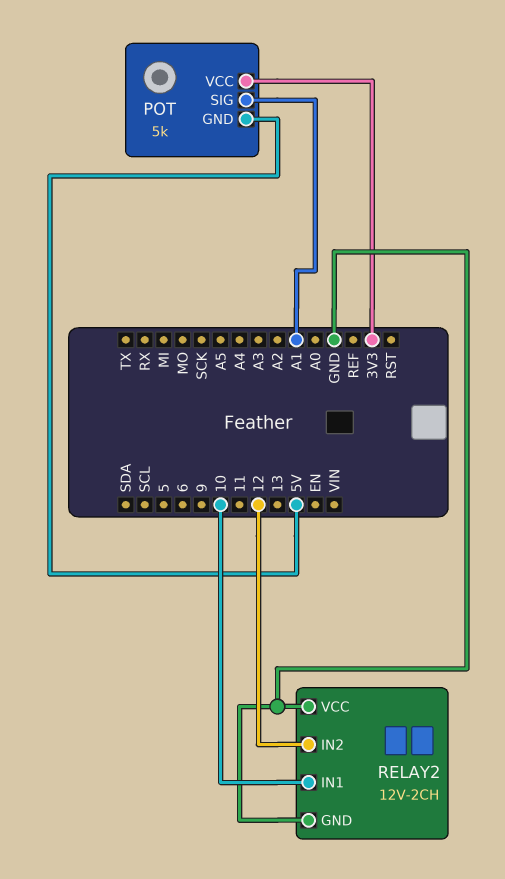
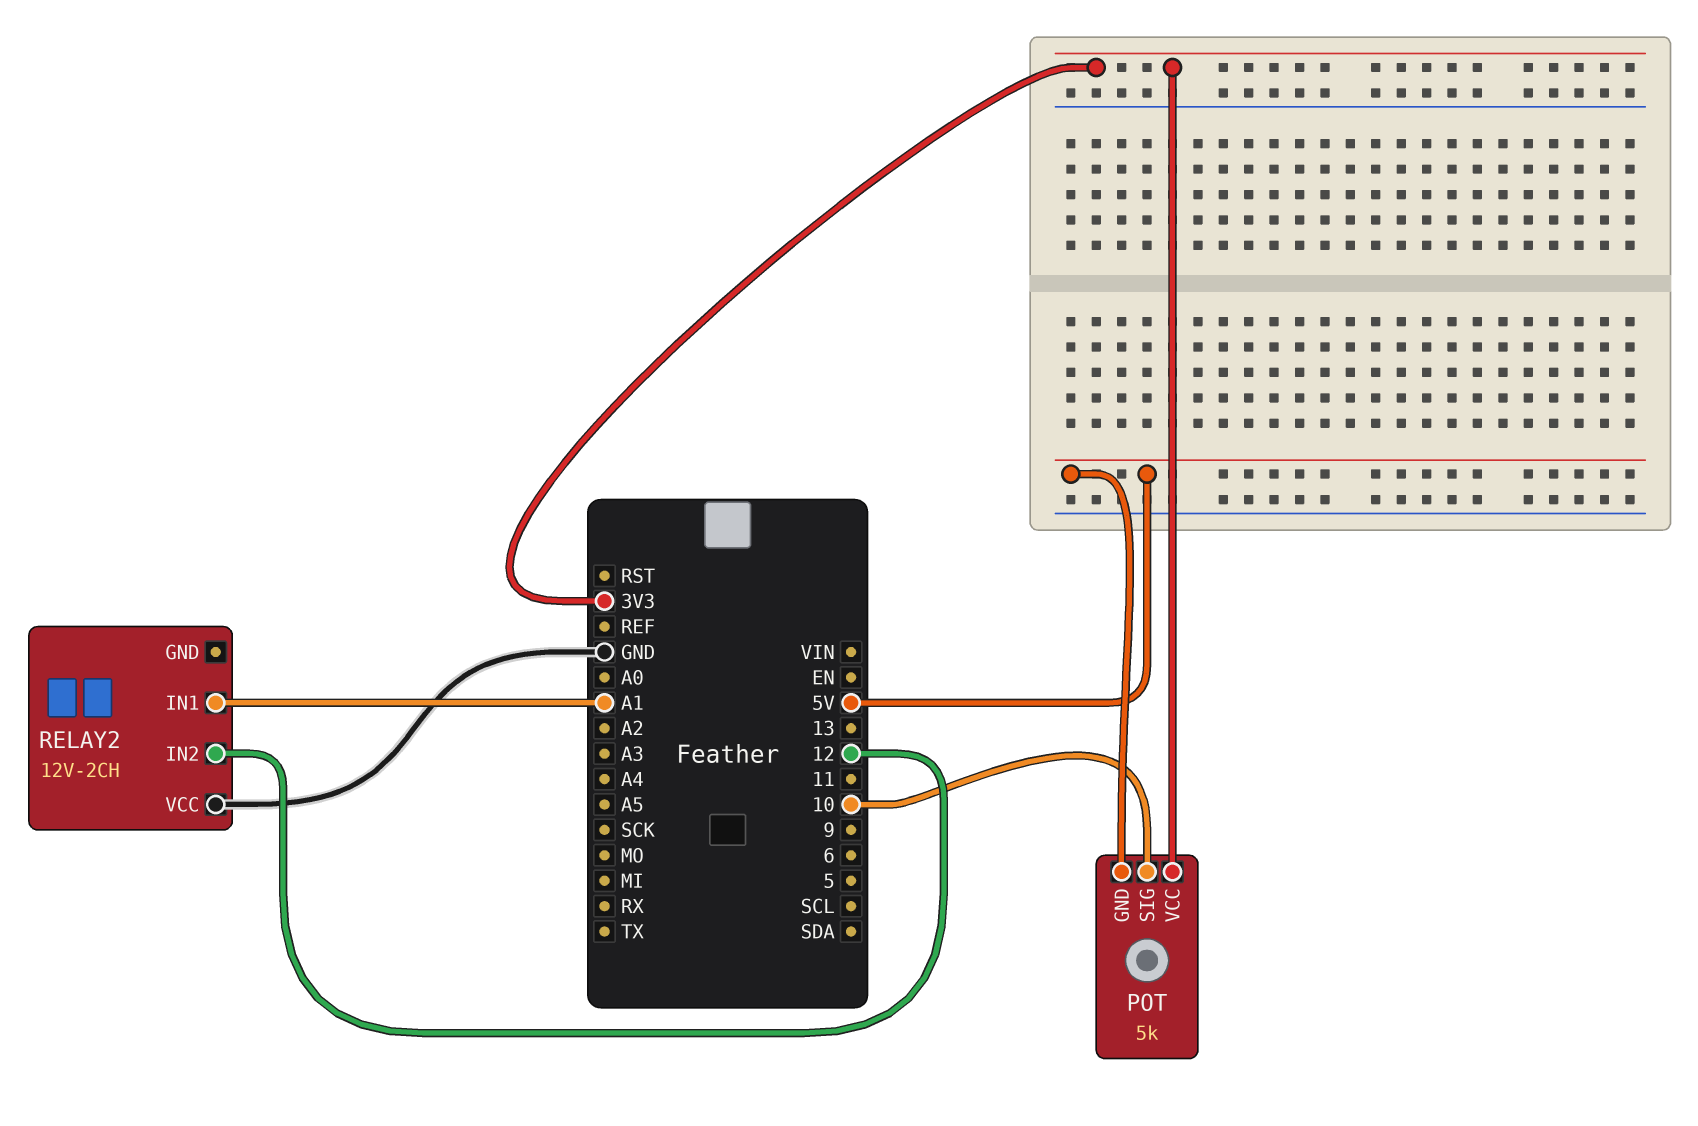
POT pin SIG: A1 -> 10
RELAY2 pin GND: GND -> none
RELAY2 pin IN1: 10 -> A1

